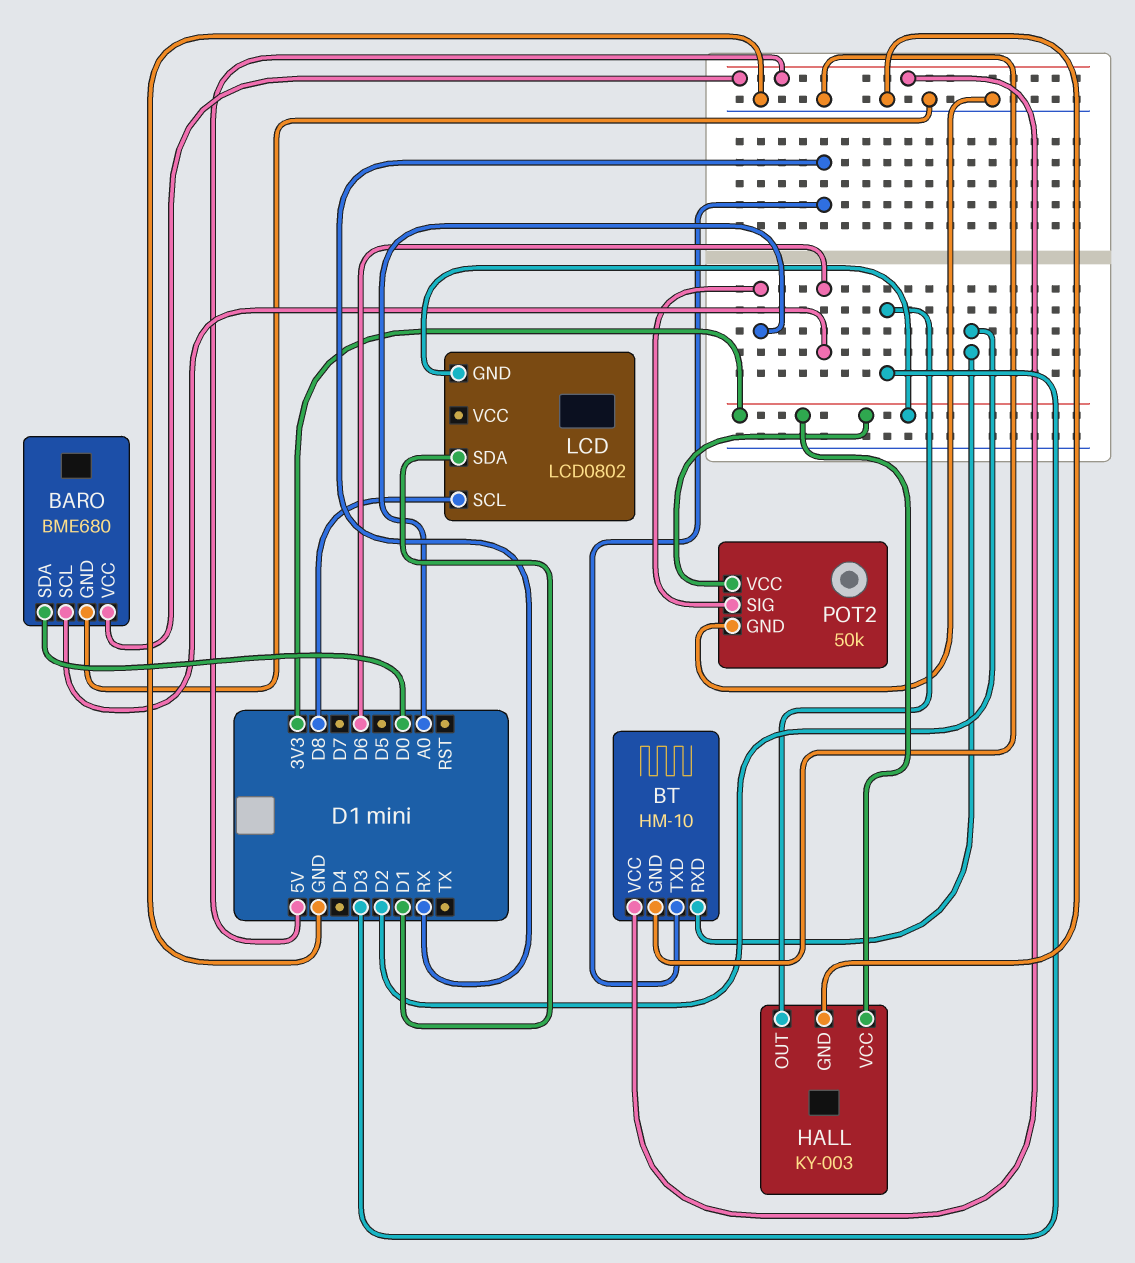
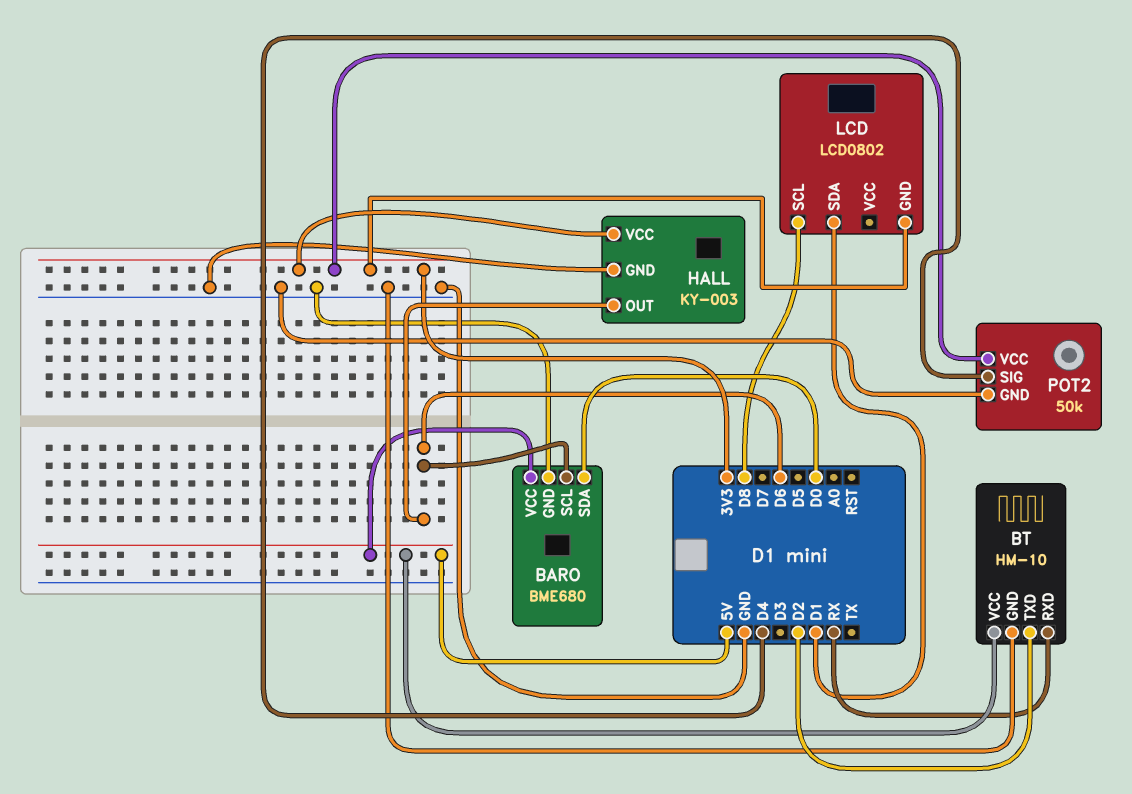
BT pin RXD: D2 -> RX
BT pin TXD: RX -> D2
HALL pin OUT: D3 -> D6
POT2 pin SIG: A0 -> D4

